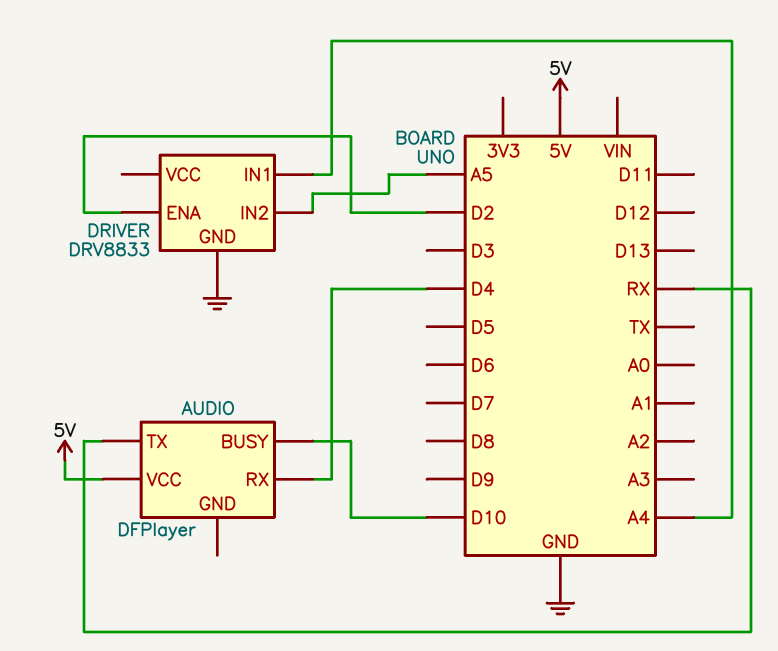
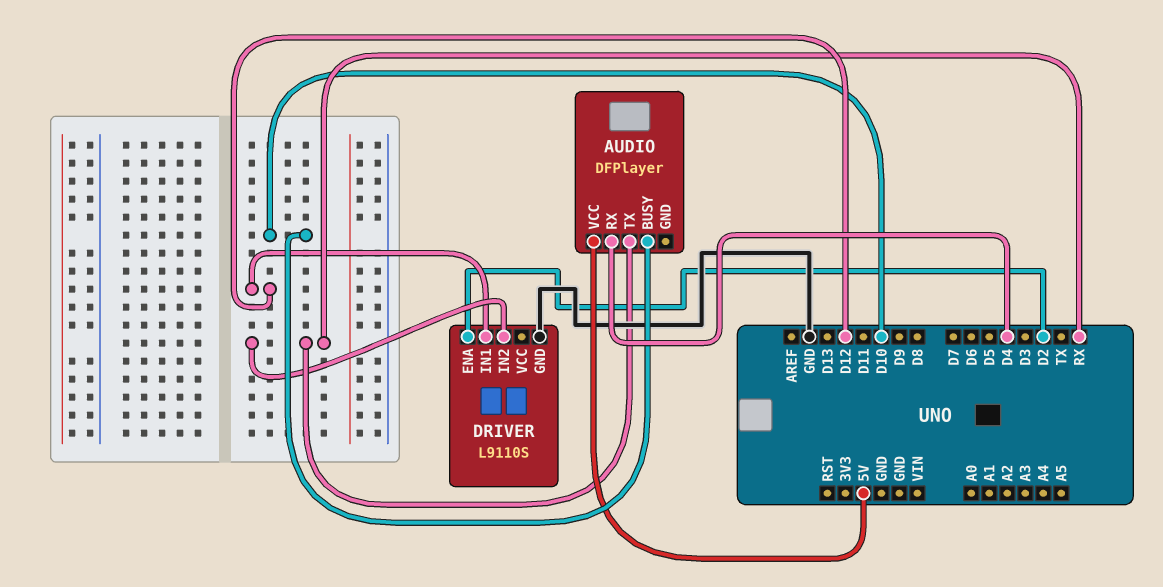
DRIVER: DRV8833 -> L9110S
DRIVER pin IN1: A4 -> D12
DRIVER pin IN2: A5 -> RX

